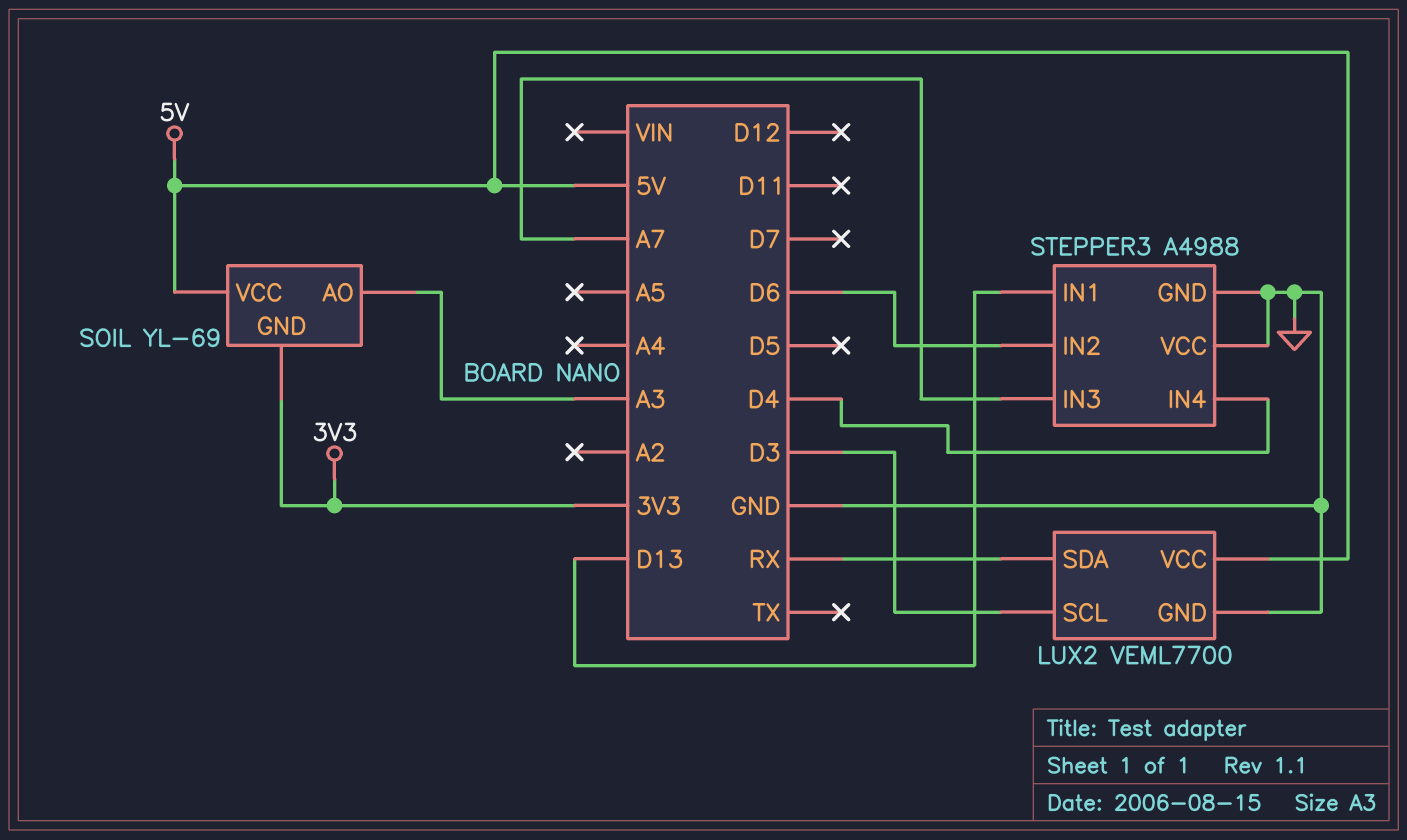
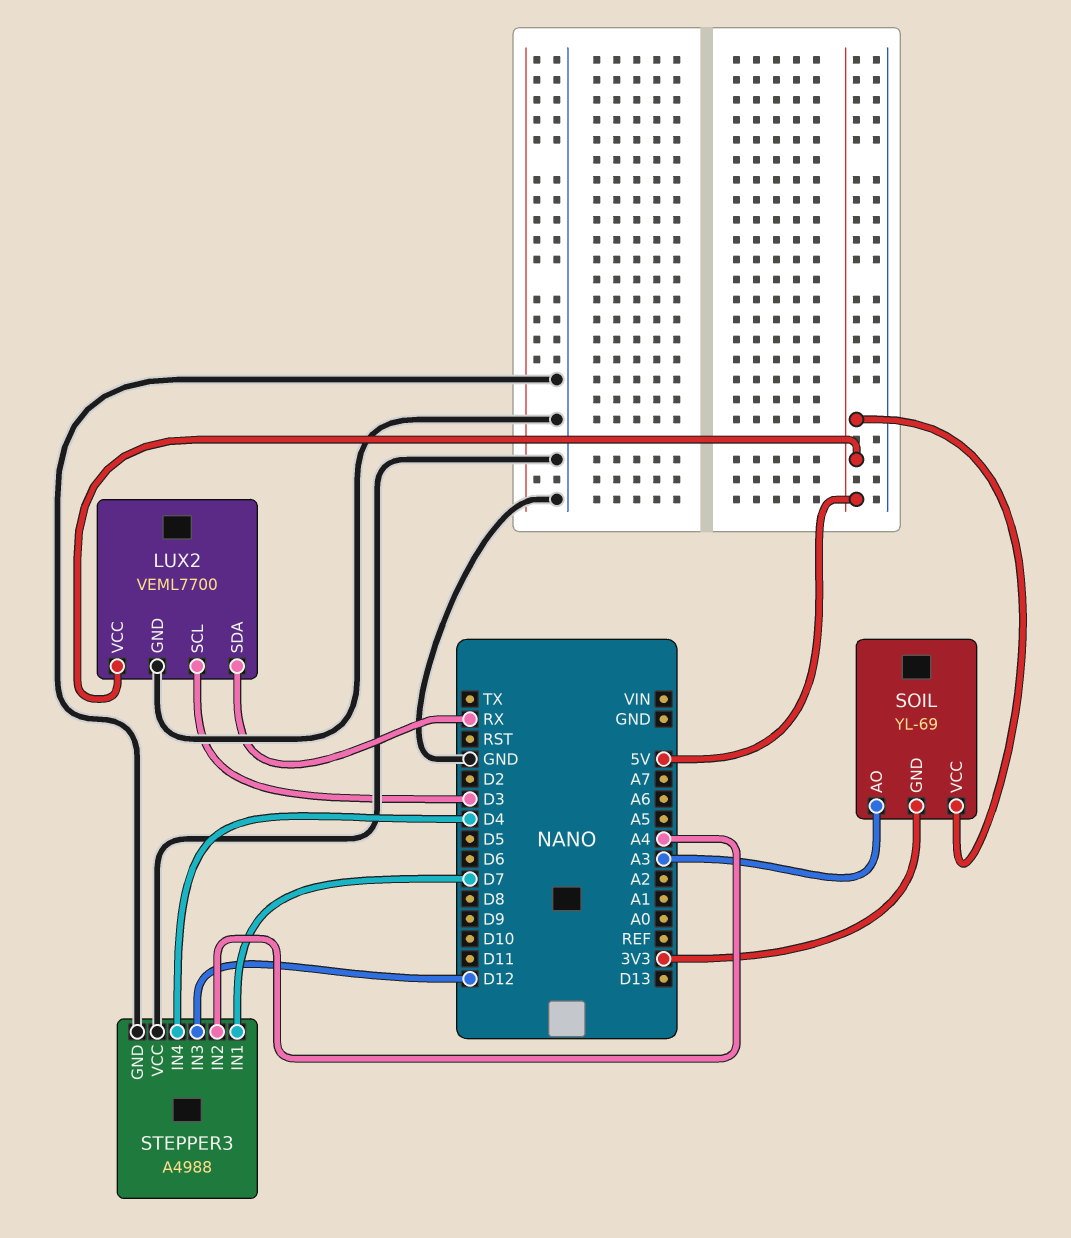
STEPPER3 pin IN1: D13 -> D7
STEPPER3 pin IN2: D6 -> A4
STEPPER3 pin IN3: A7 -> D12

